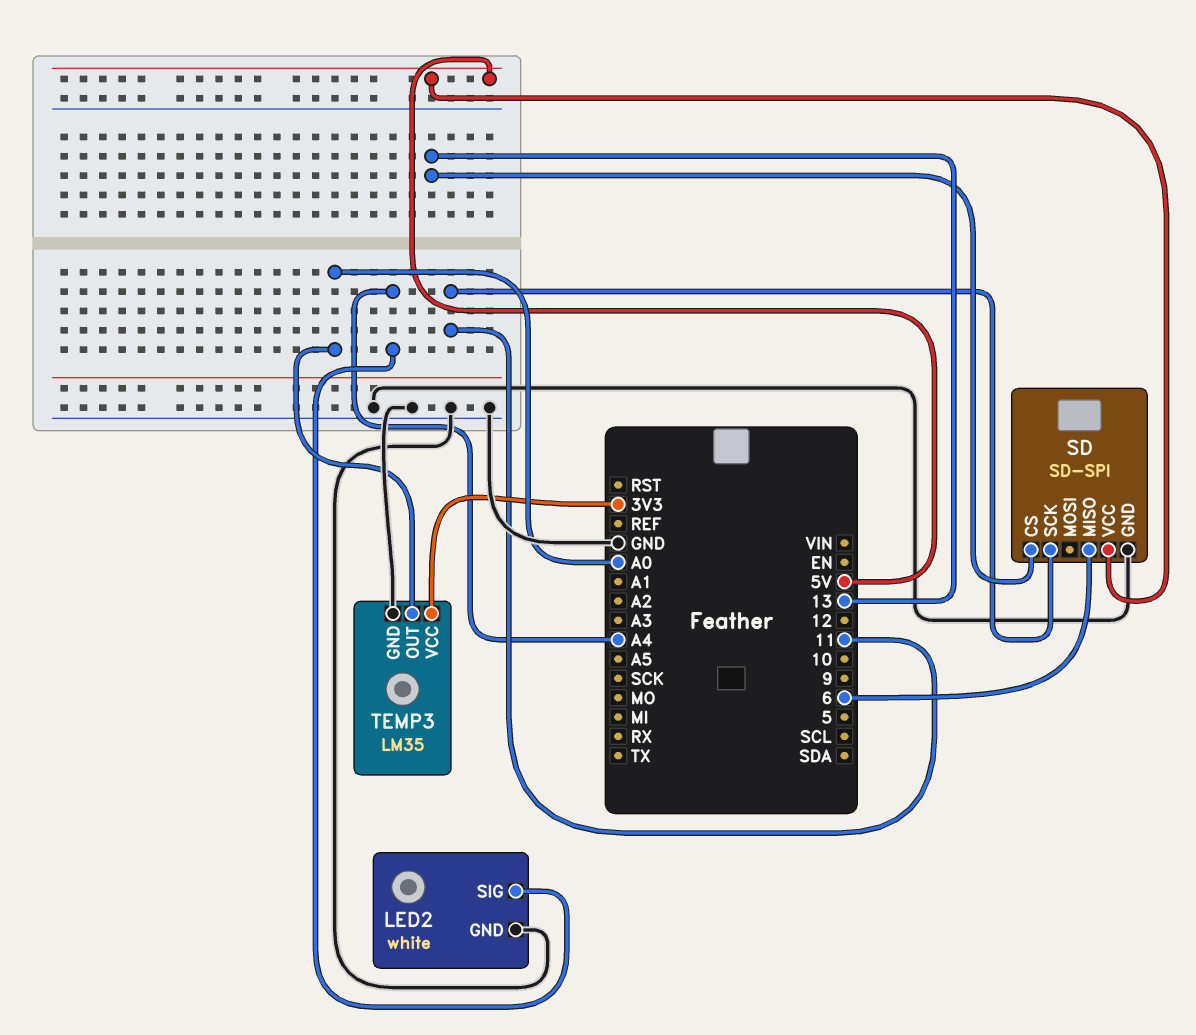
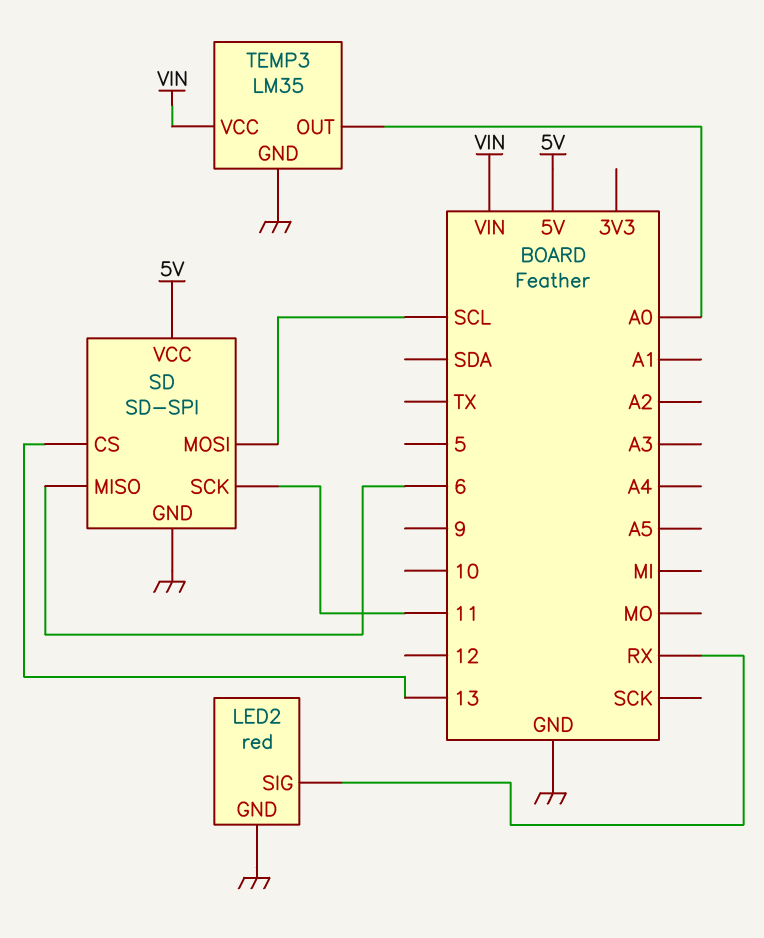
LED2: white -> red
LED2 pin SIG: A4 -> RX
SD pin MOSI: none -> SCL
TEMP3 pin VCC: 3V3 -> VIN

